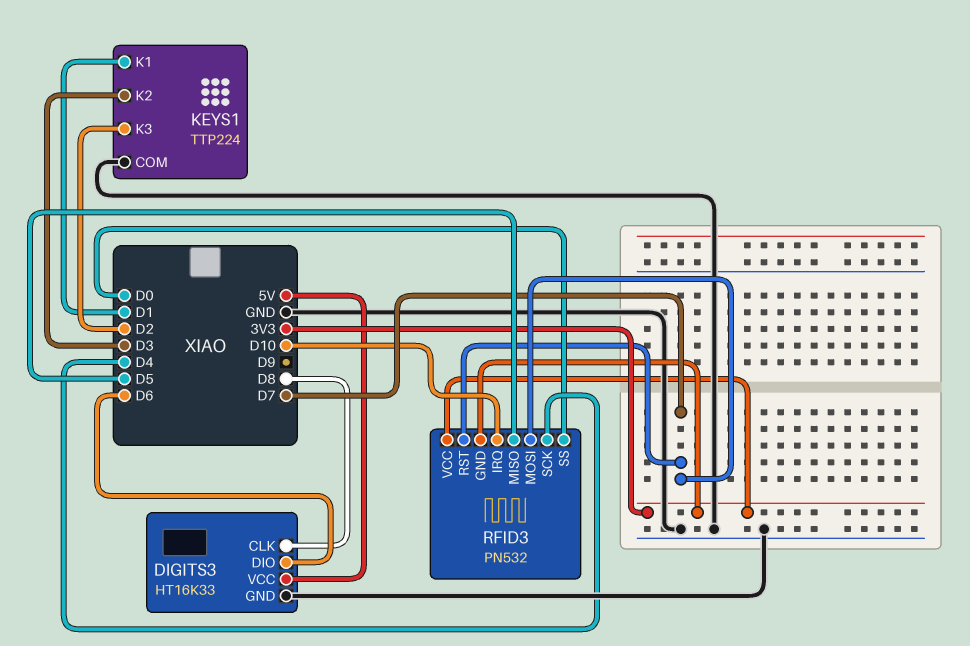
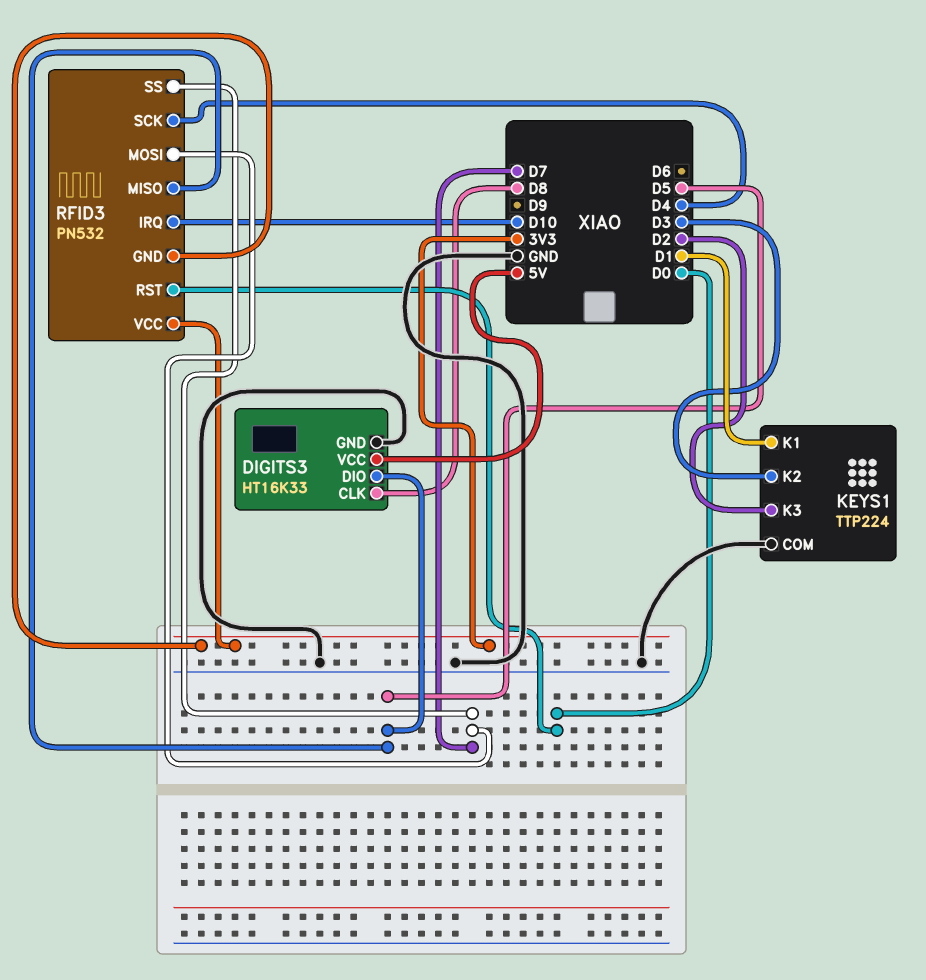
DIGITS3 pin DIO: D6 -> D5
RFID3 pin RST: D7 -> D0
RFID3 pin SS: D0 -> D7

